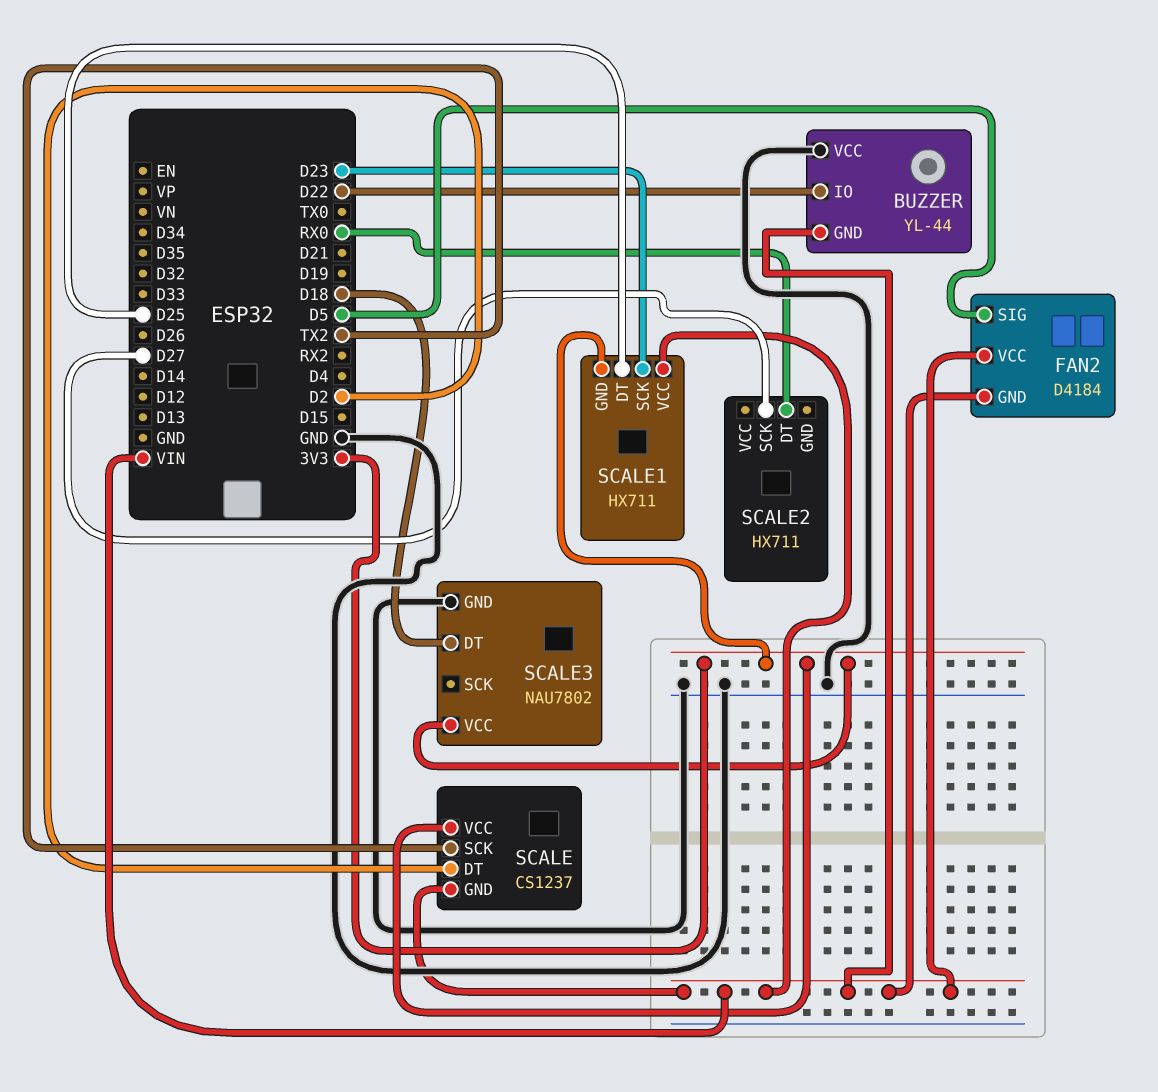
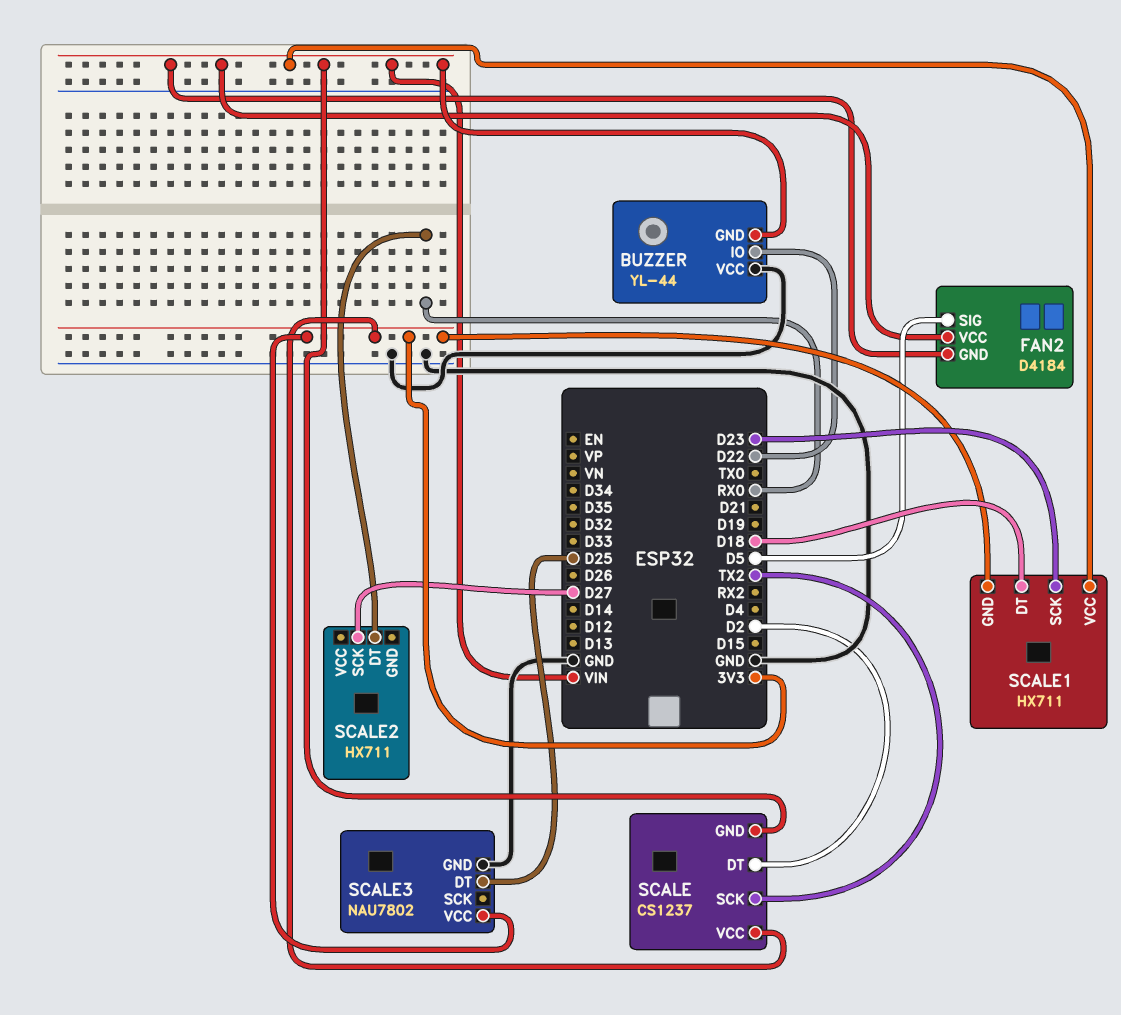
SCALE1 pin DT: D25 -> D18
SCALE3 pin DT: D18 -> D25

